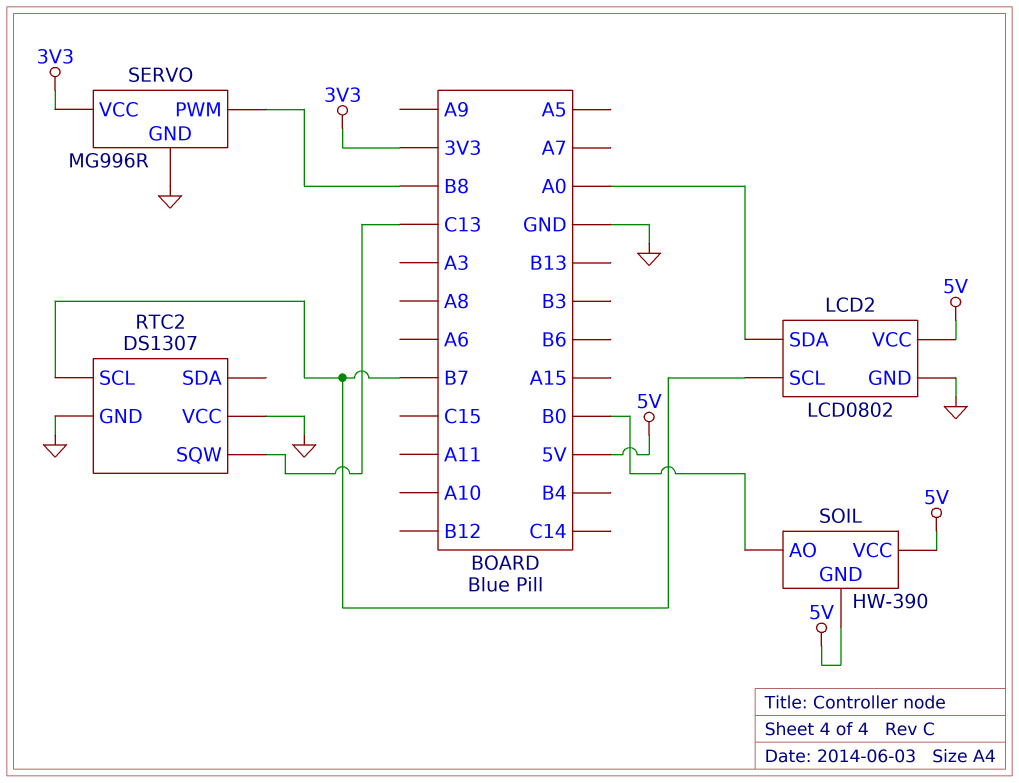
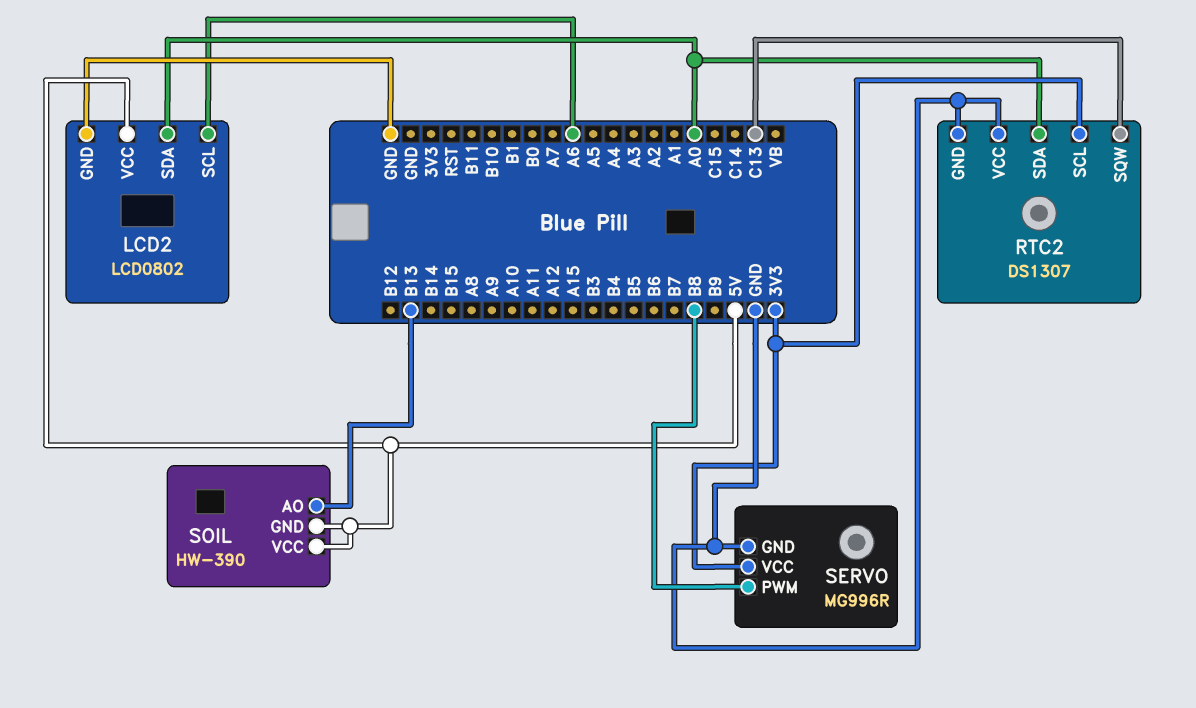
LCD2 pin SCL: B7 -> A6
RTC2 pin SCL: B7 -> 3V3
RTC2 pin SDA: none -> A0
SOIL pin AO: B0 -> B13

